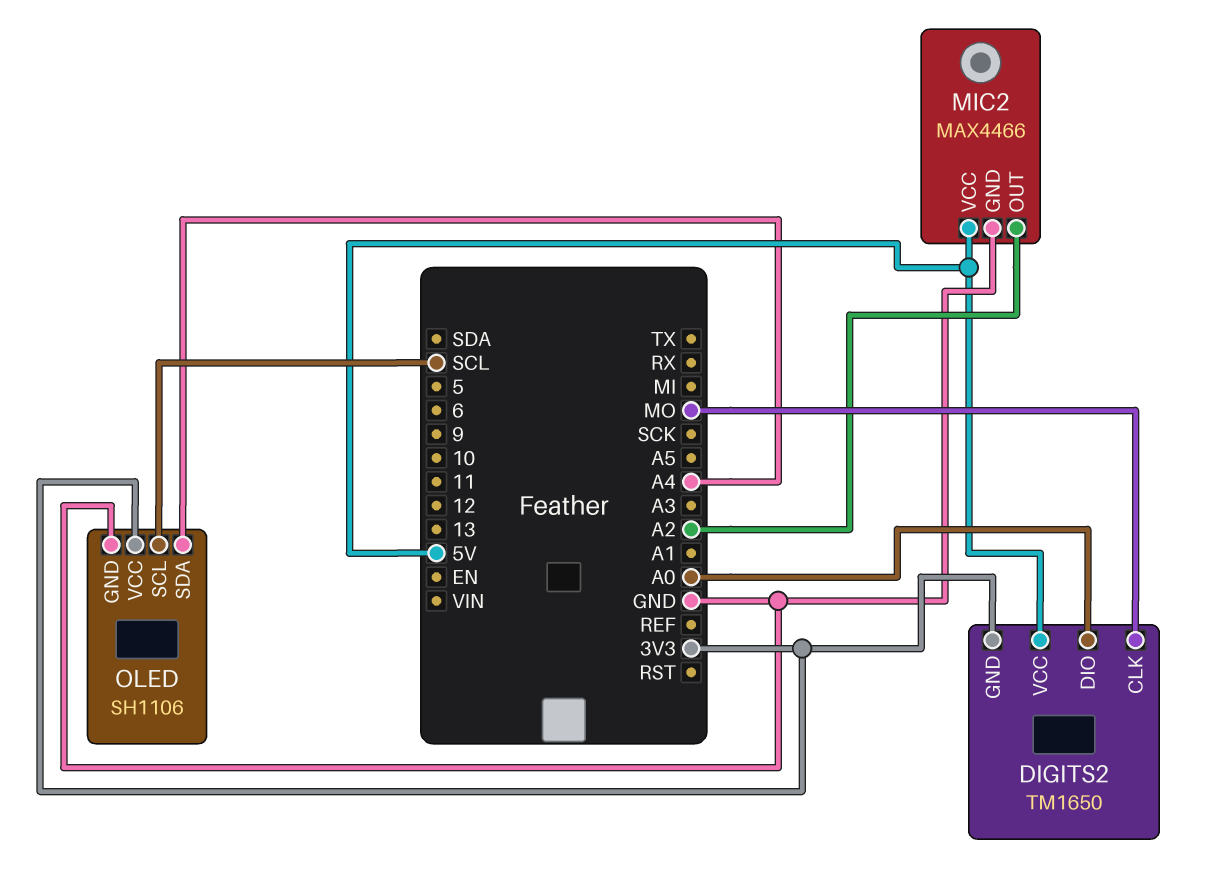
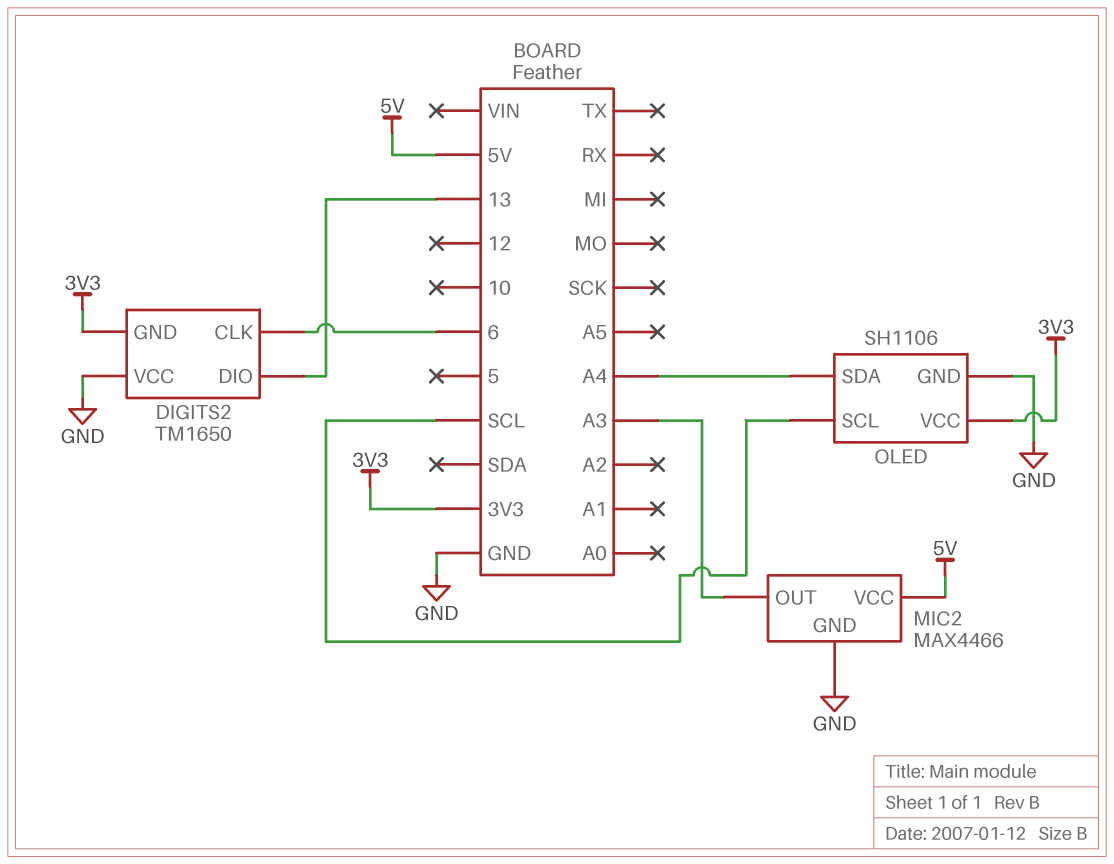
DIGITS2 pin CLK: MO -> 6
DIGITS2 pin DIO: A0 -> 13
DIGITS2 pin VCC: 5V -> GND
MIC2 pin OUT: A2 -> A3

